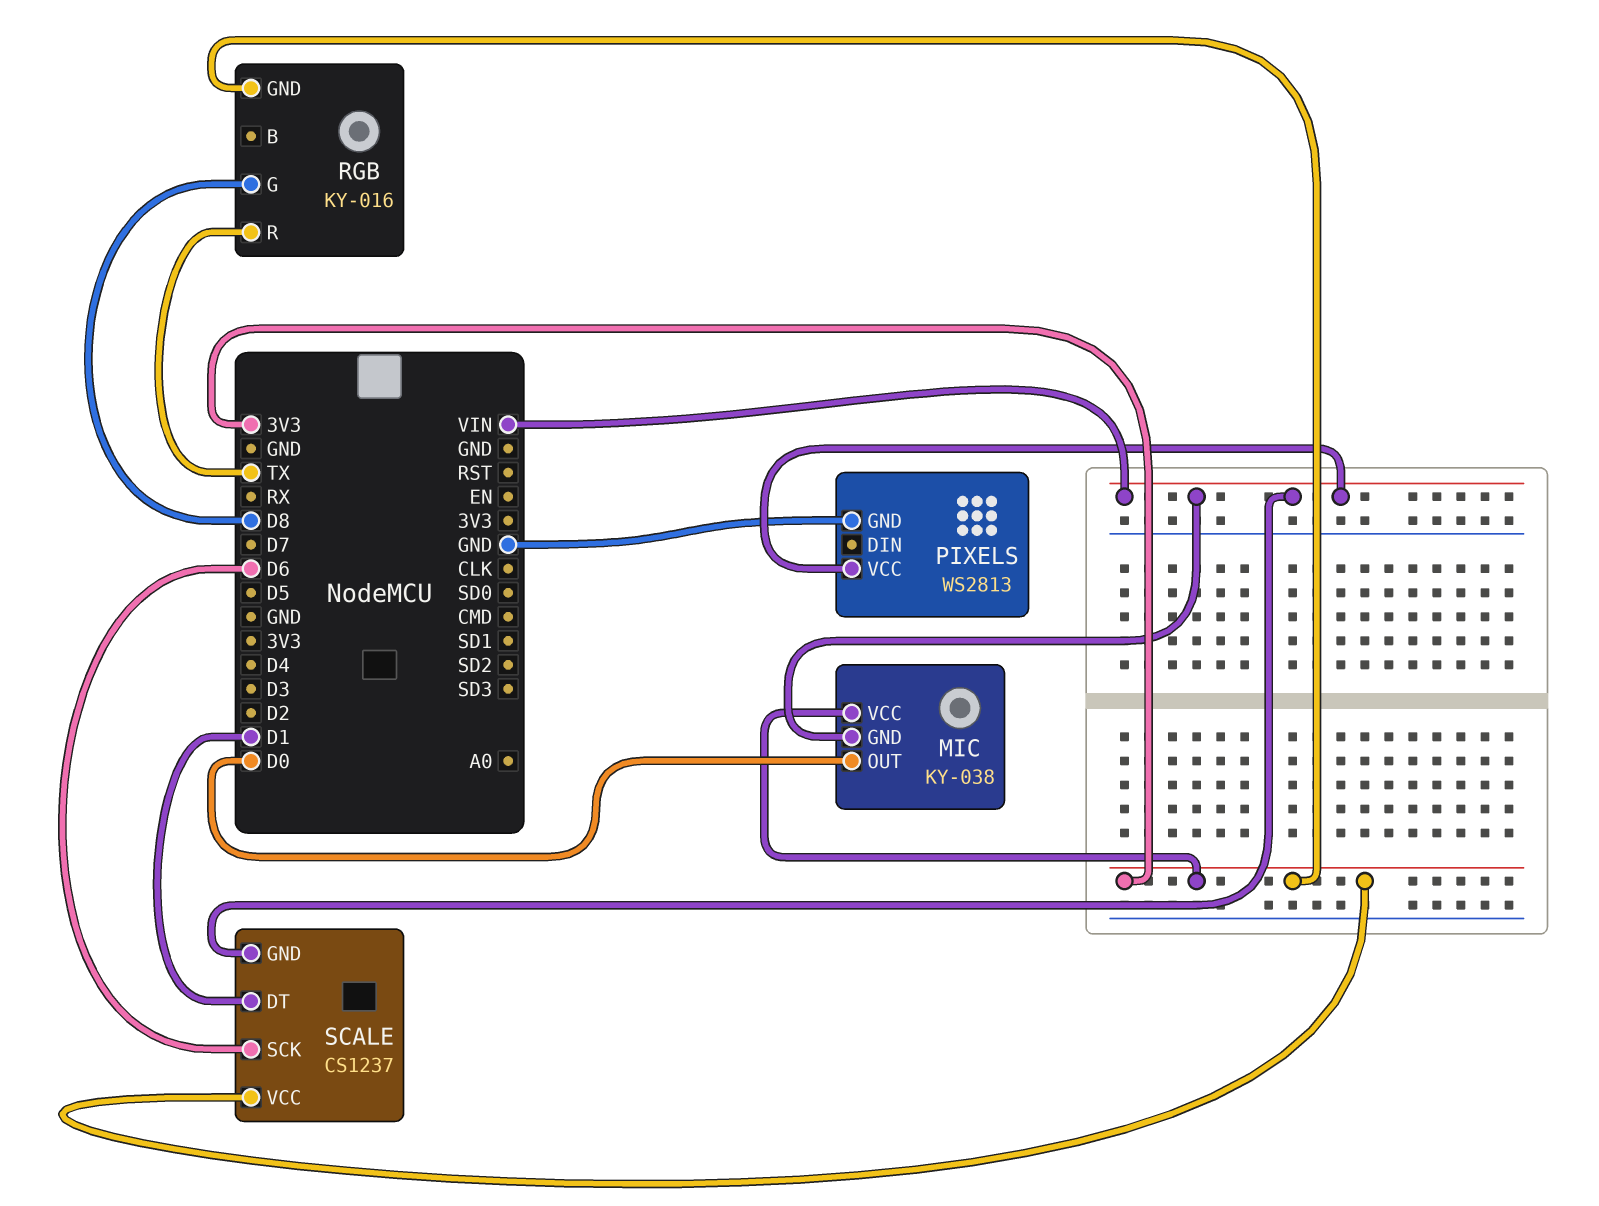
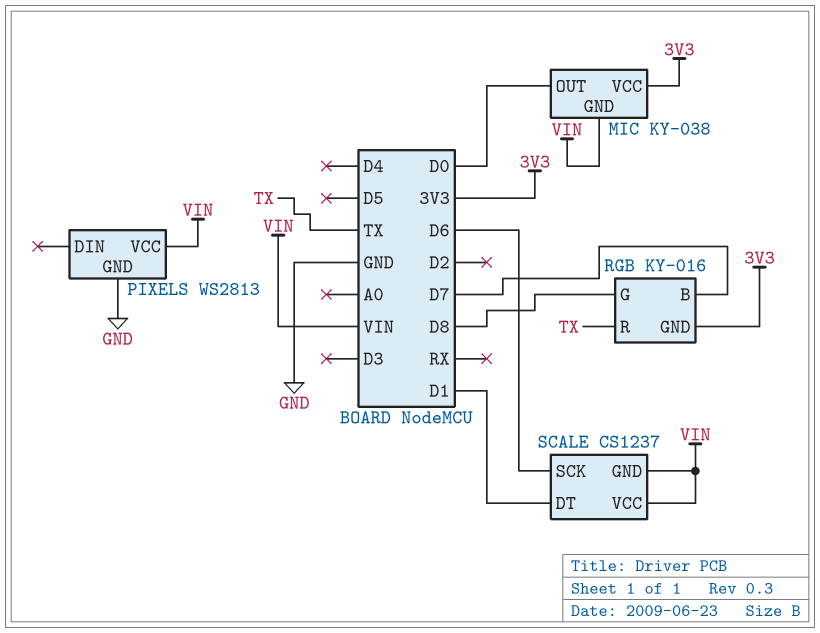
RGB pin B: none -> D7
SCALE pin VCC: 3V3 -> VIN

